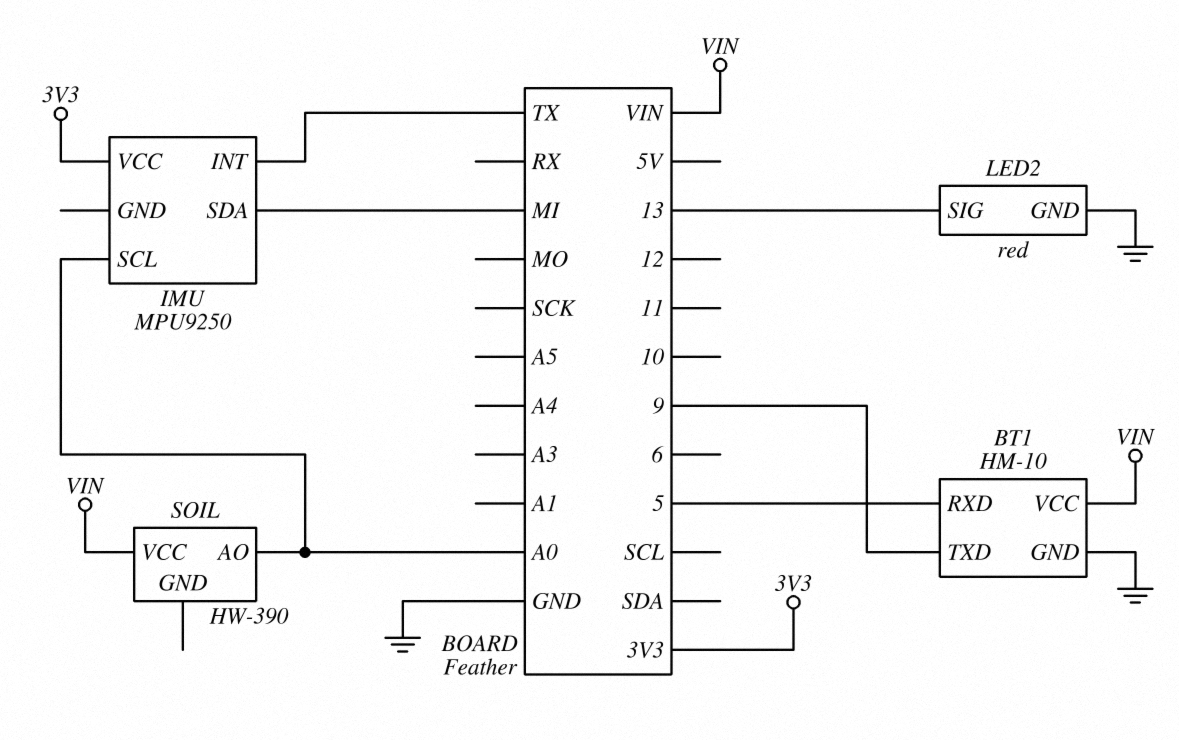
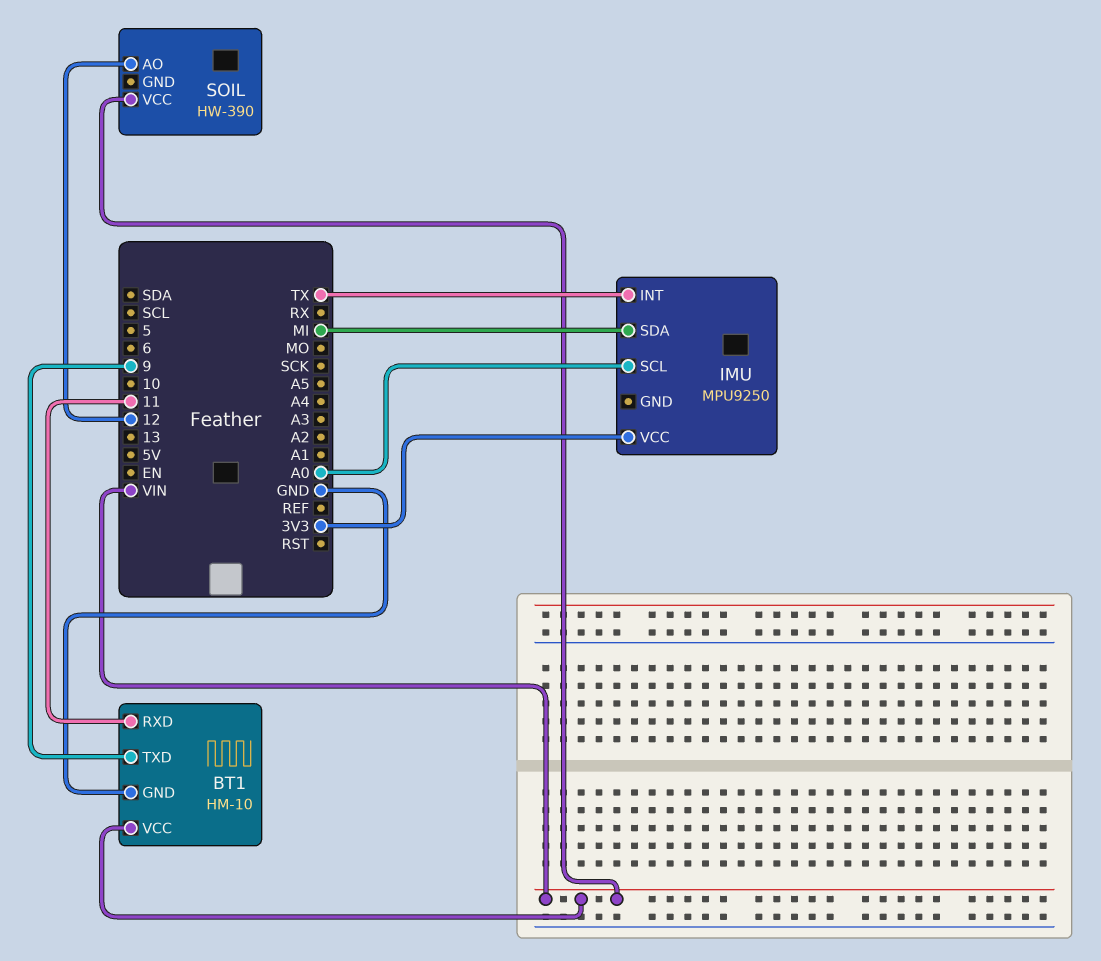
BT1 pin RXD: 5 -> 11
LED2: red -> none
LED2 pin GND: GND -> none
LED2 pin SIG: 13 -> none
SOIL pin AO: A0 -> 12

